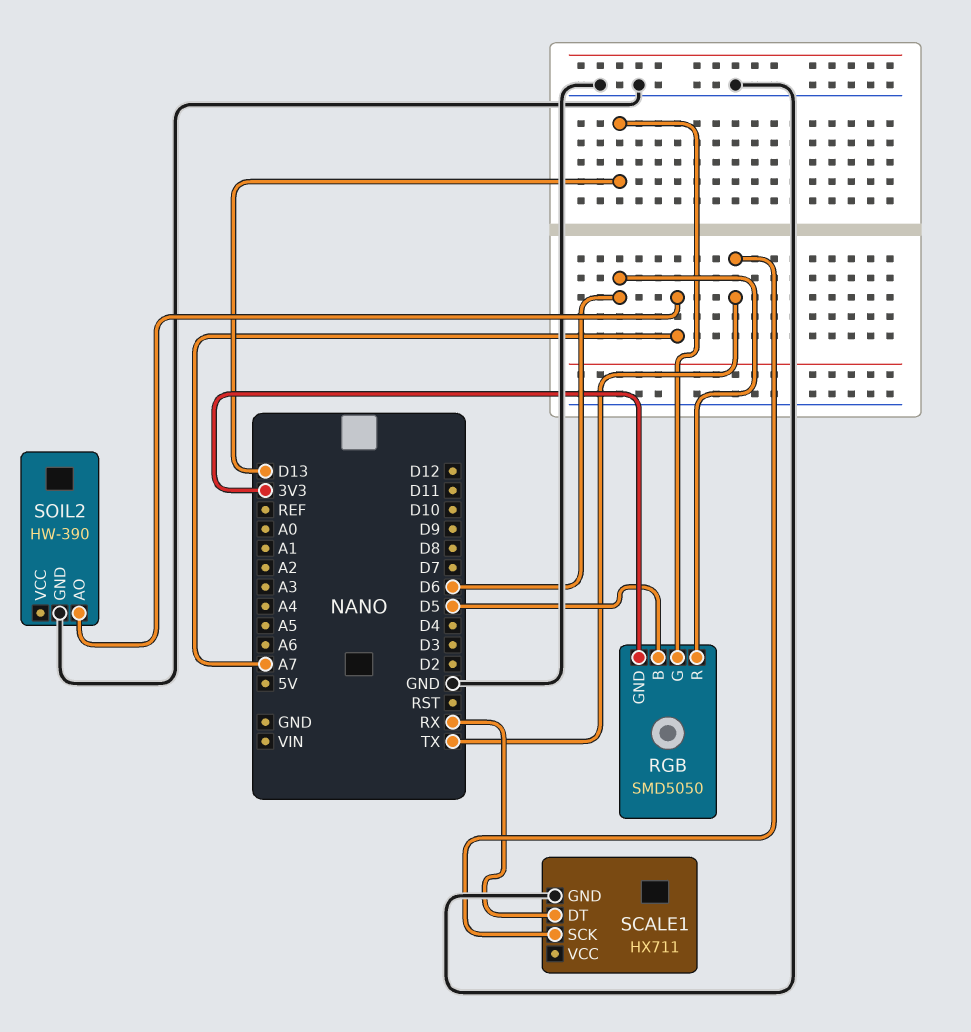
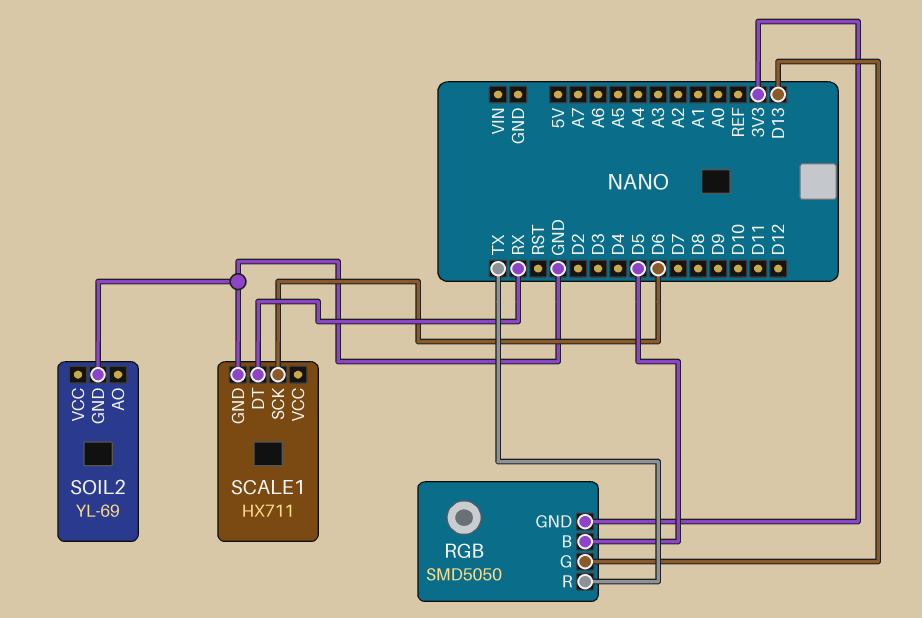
RGB pin R: D6 -> TX
SCALE1 pin SCK: TX -> D6
SOIL2: HW-390 -> YL-69
SOIL2 pin AO: A7 -> none

